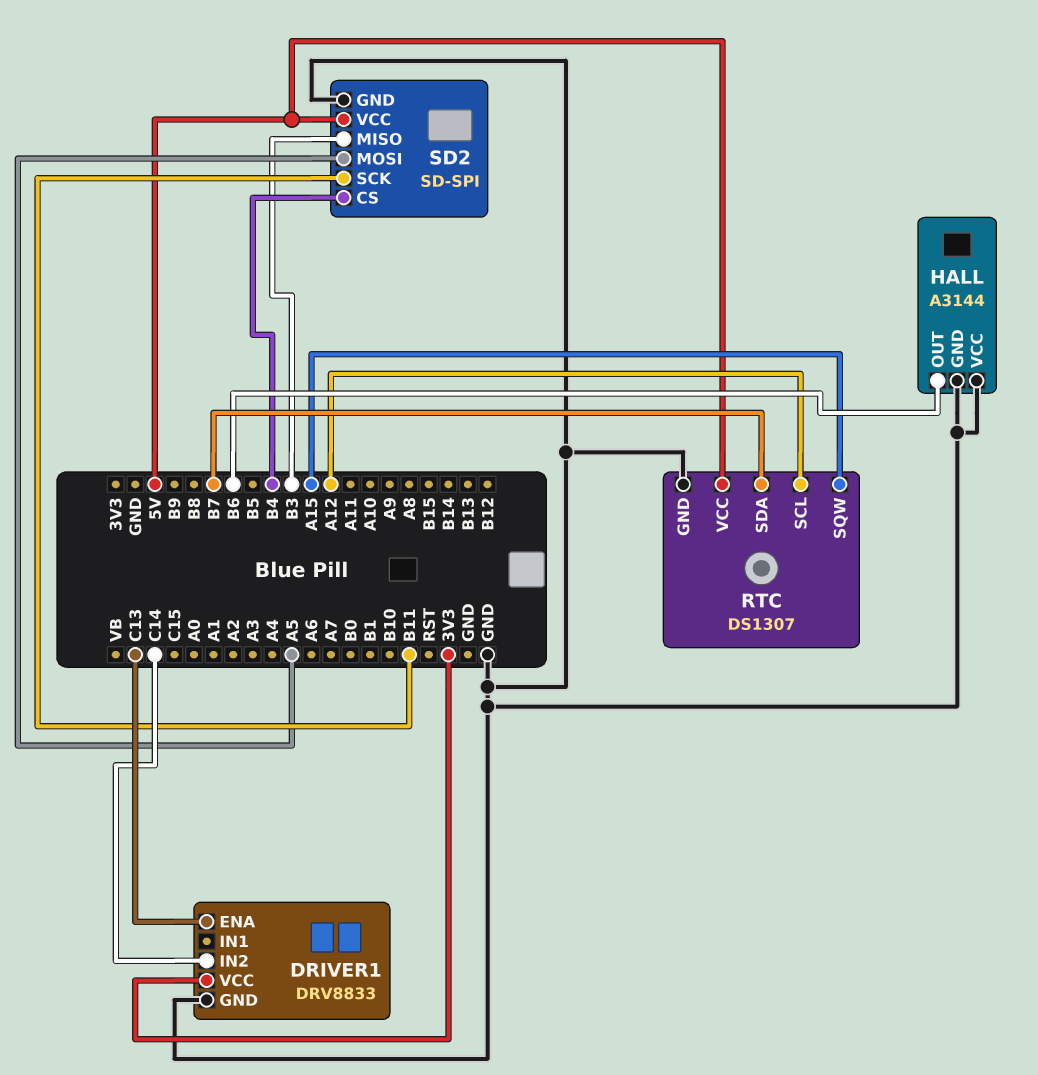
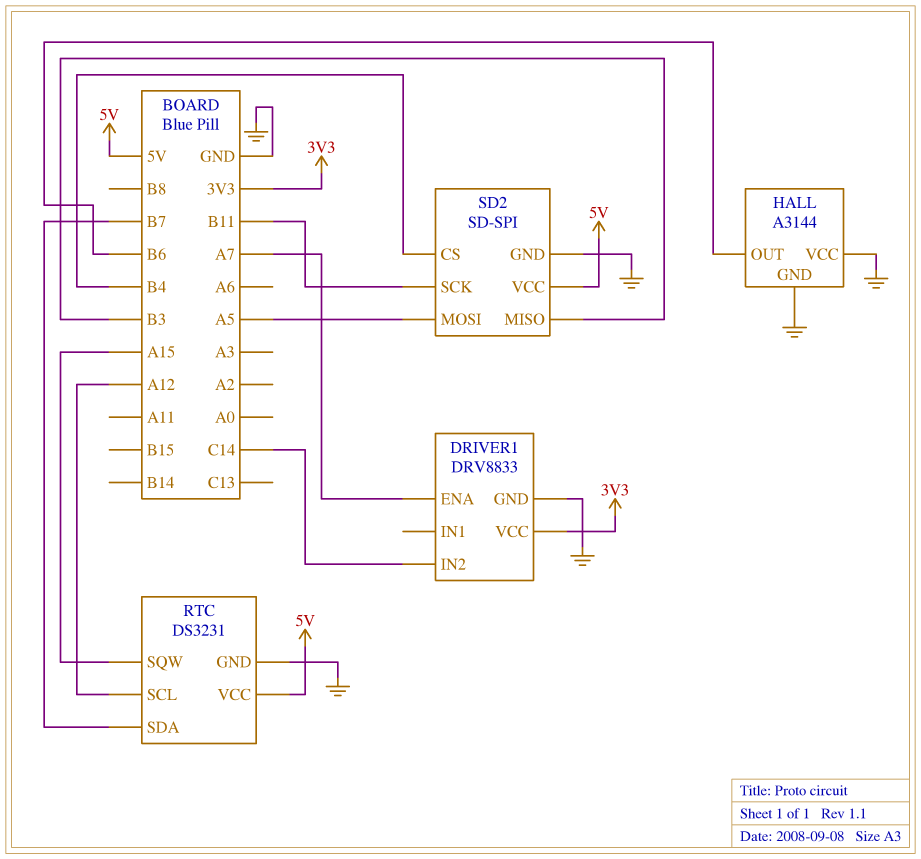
DRIVER1 pin ENA: C13 -> A7
RTC: DS1307 -> DS3231

